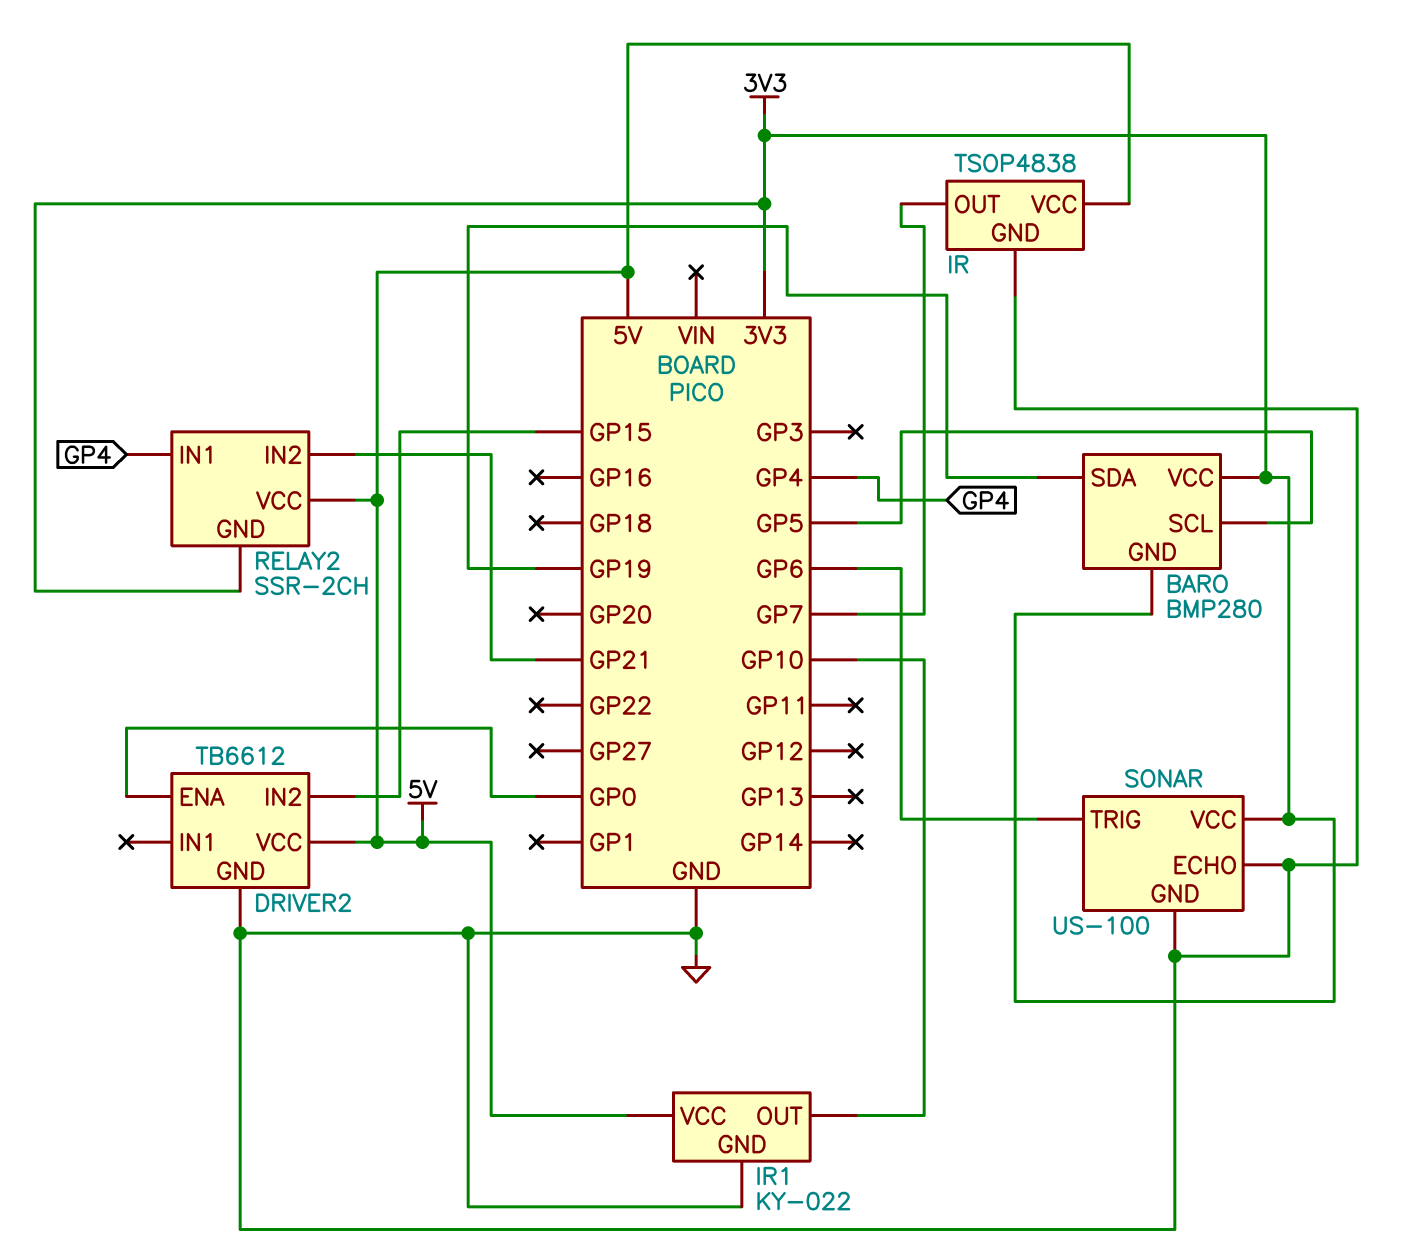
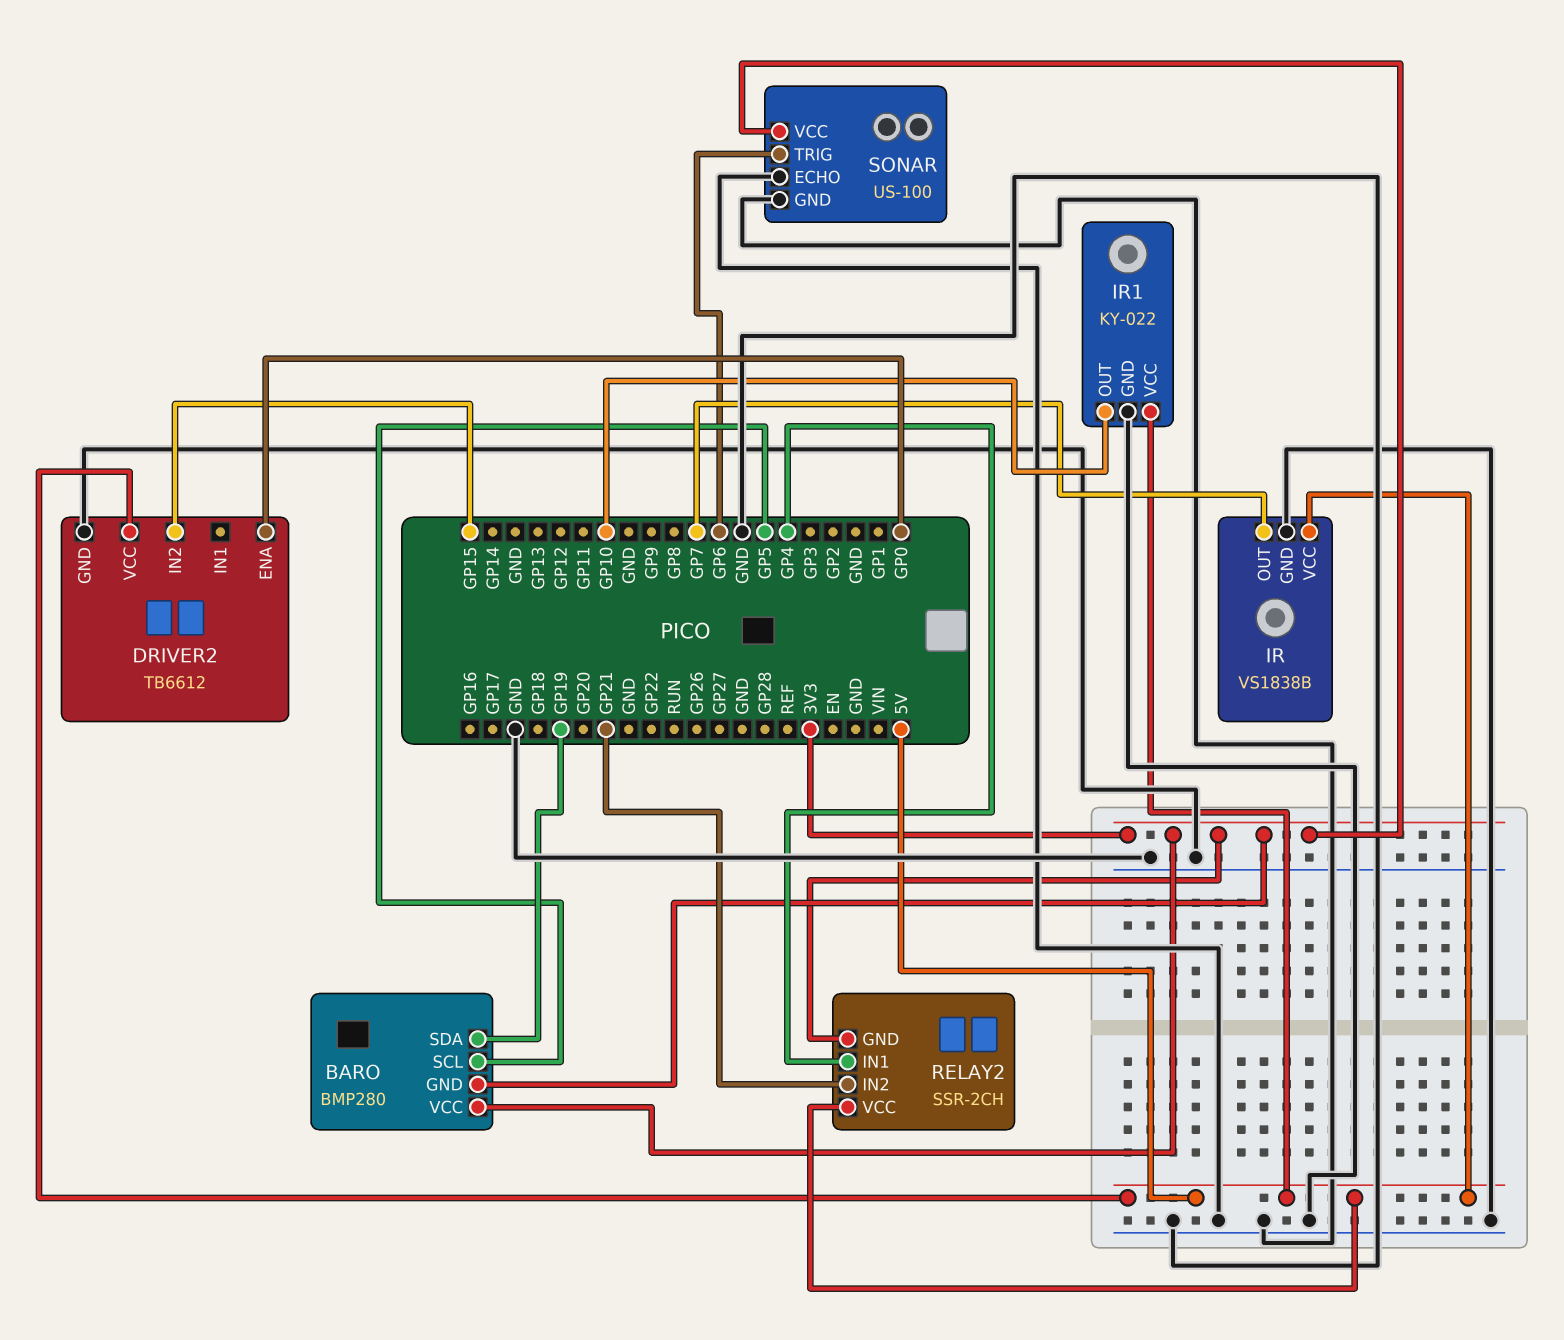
IR: TSOP4838 -> VS1838B

